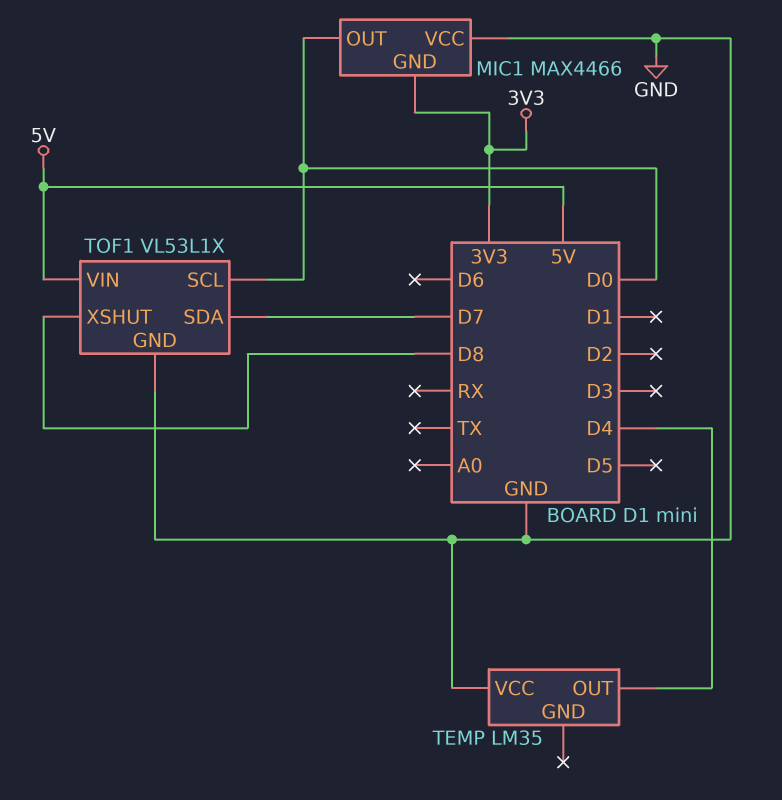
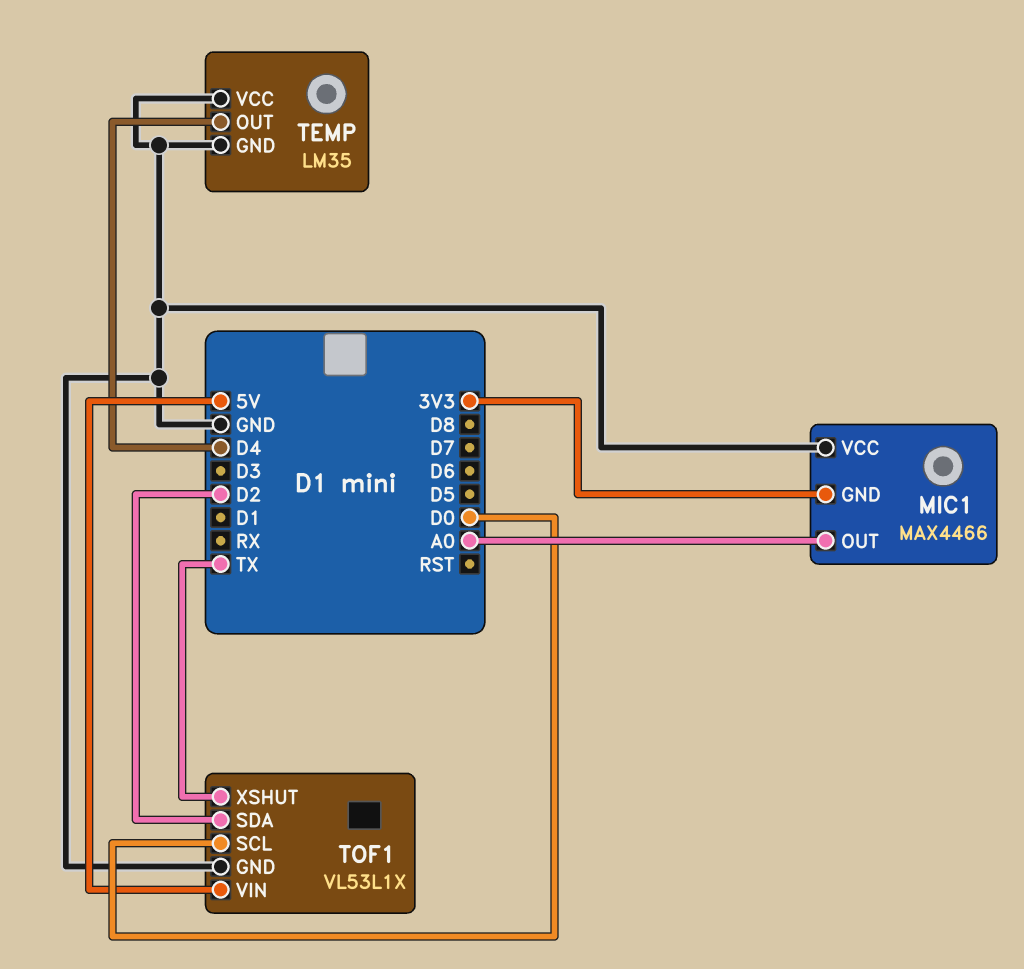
MIC1 pin OUT: D0 -> A0
TEMP pin GND: none -> GND
TOF1 pin SDA: D7 -> D2
TOF1 pin XSHUT: D8 -> TX

